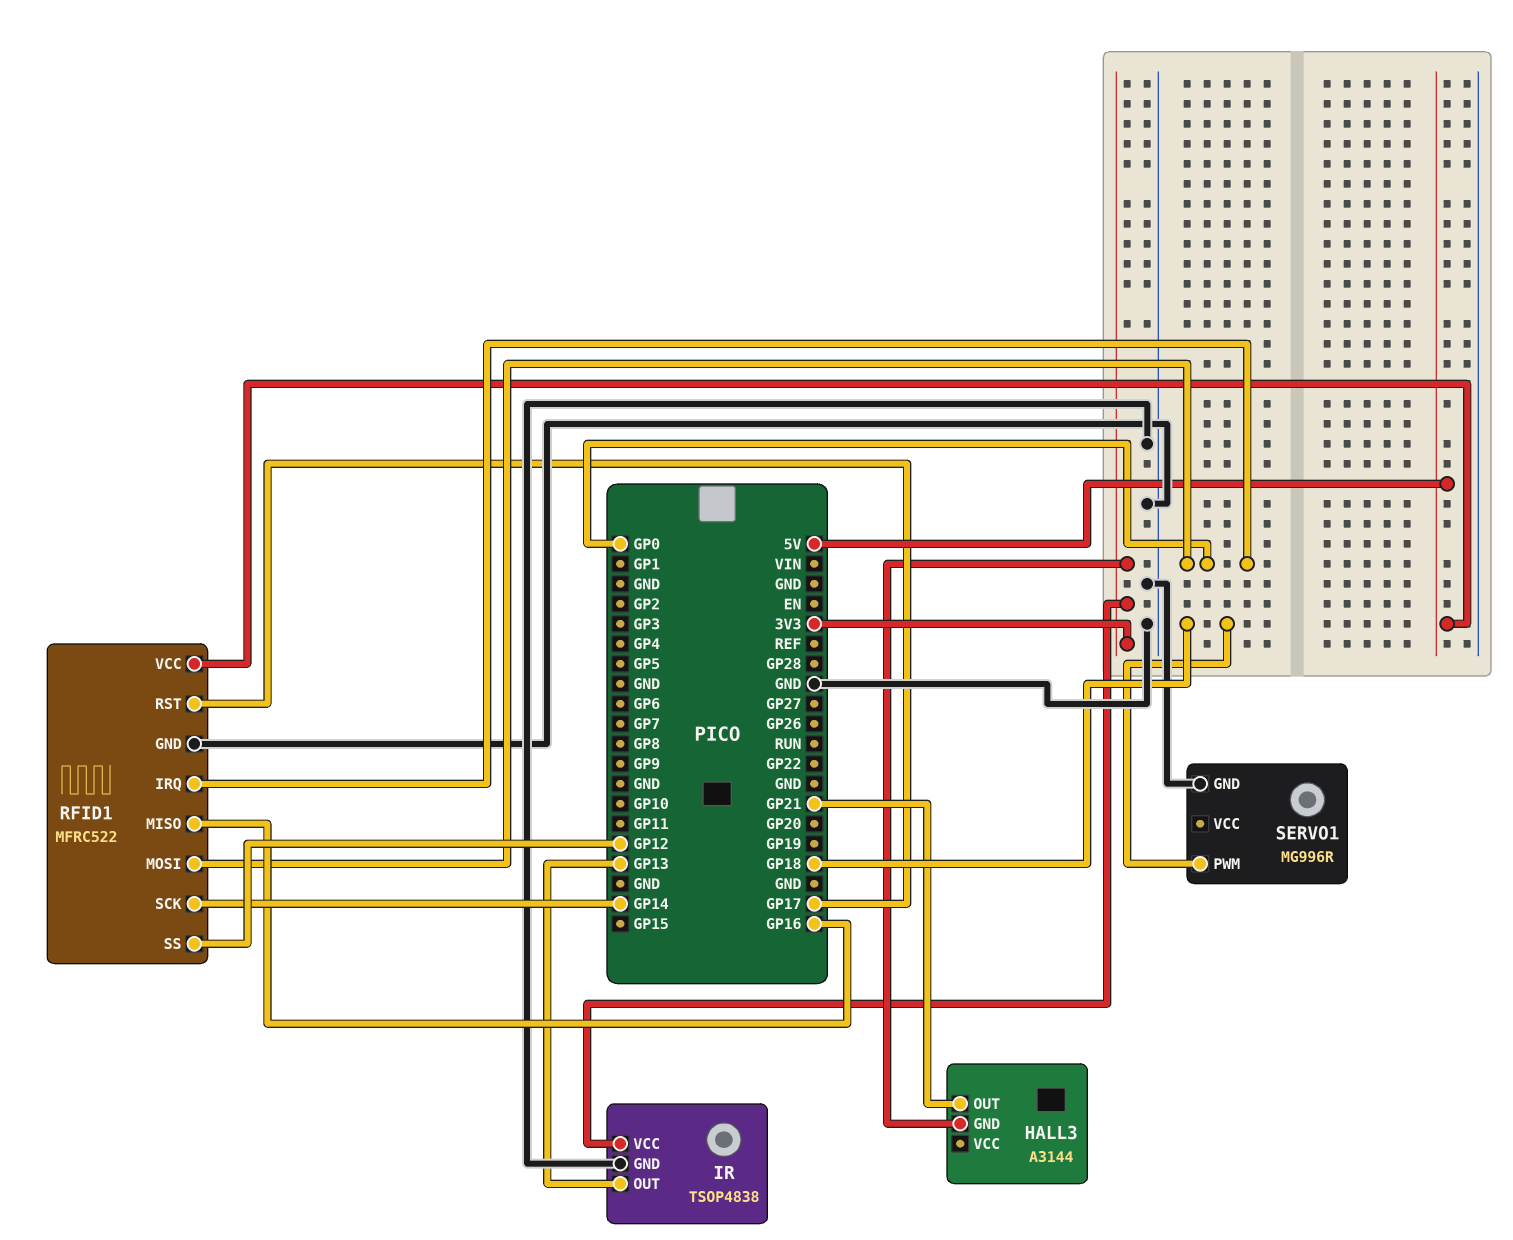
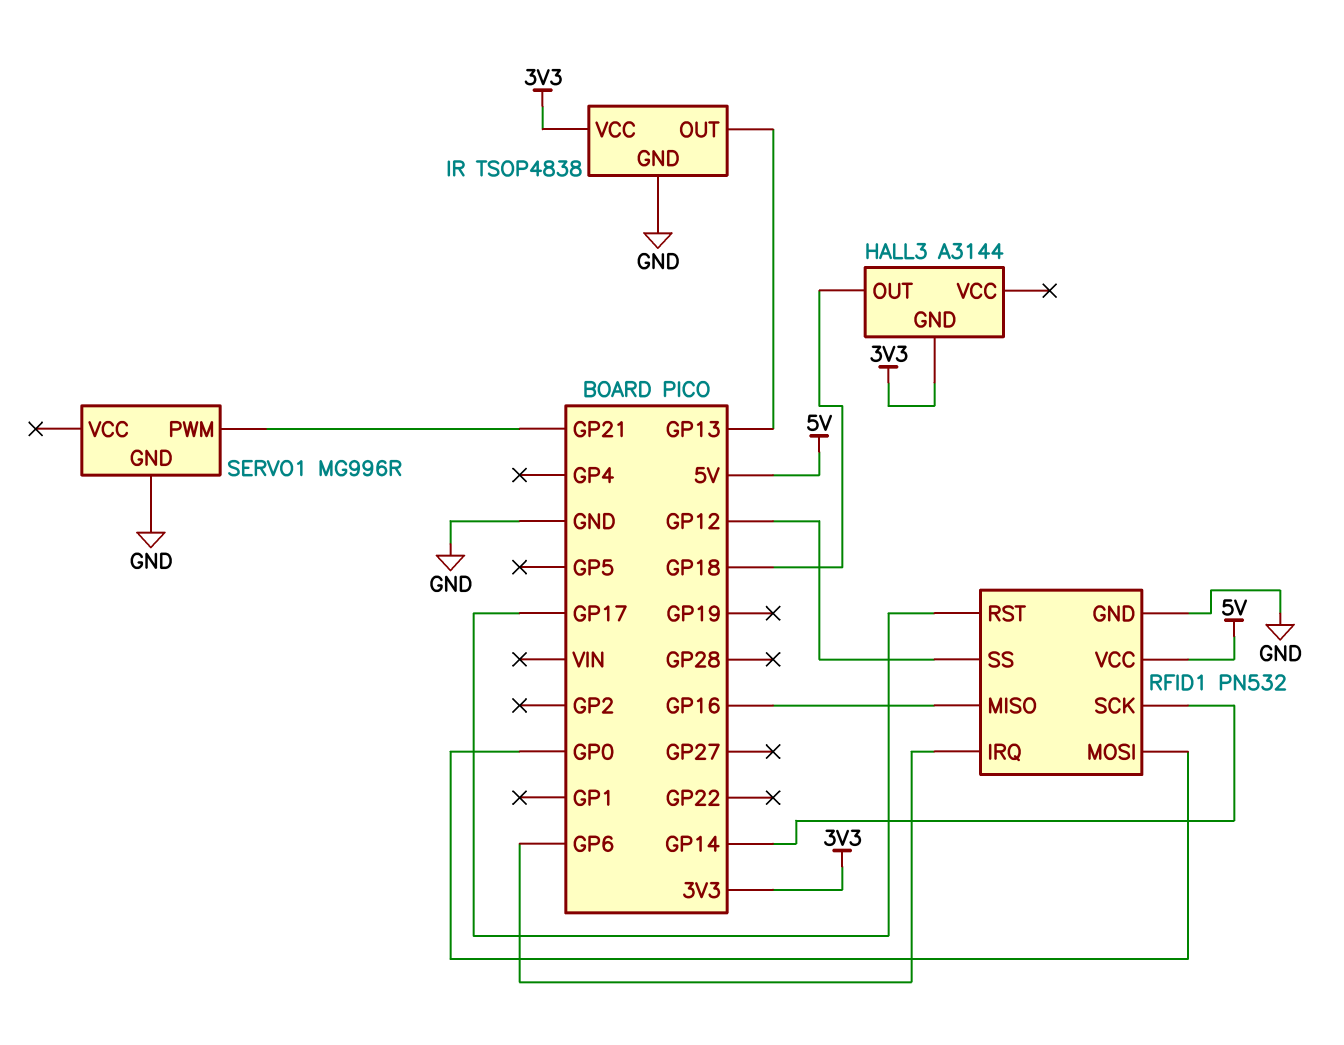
HALL3 pin OUT: GP21 -> GP18
RFID1: MFRC522 -> PN532
RFID1 pin IRQ: GP0 -> GP6
SERVO1 pin PWM: GP18 -> GP21

